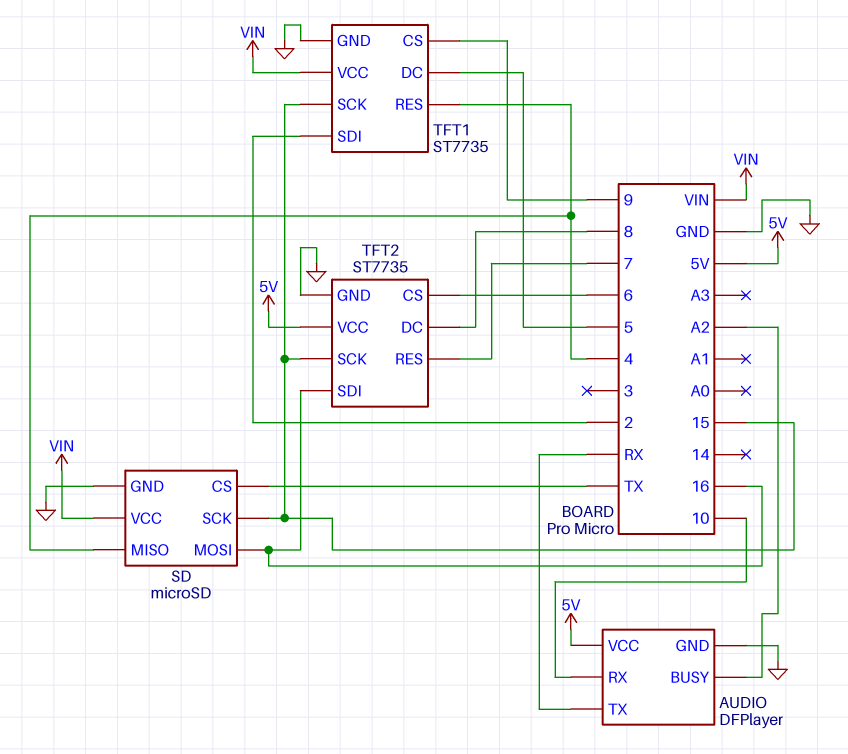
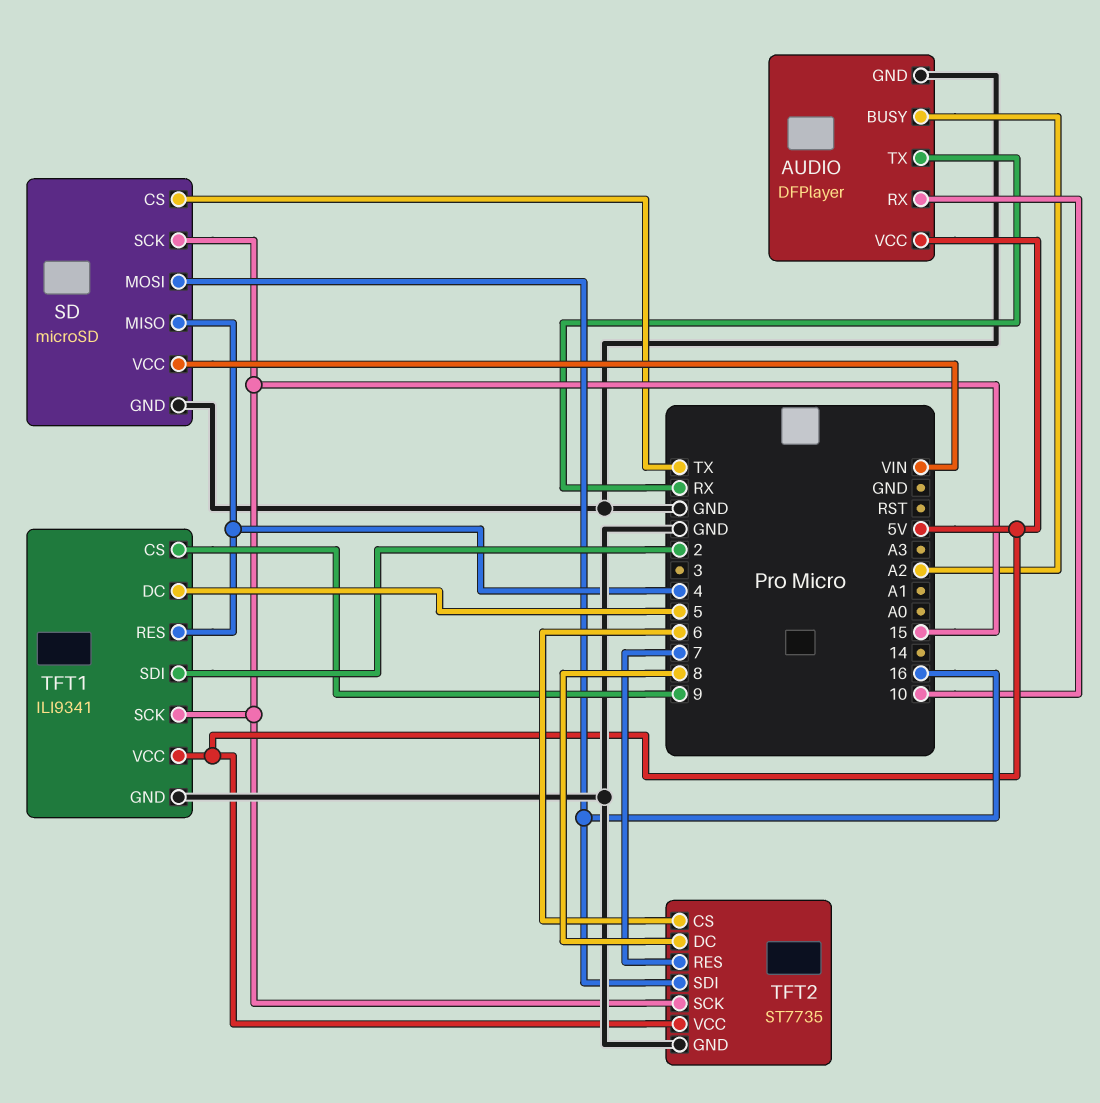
TFT1: ST7735 -> ILI9341
TFT1 pin VCC: VIN -> 5V

